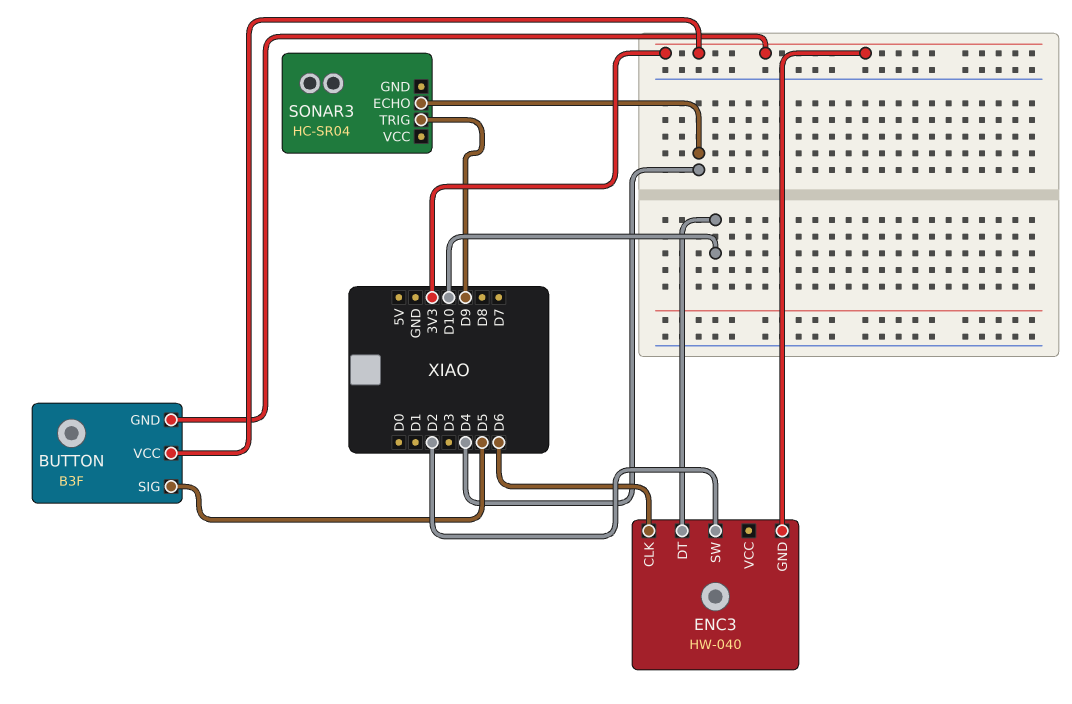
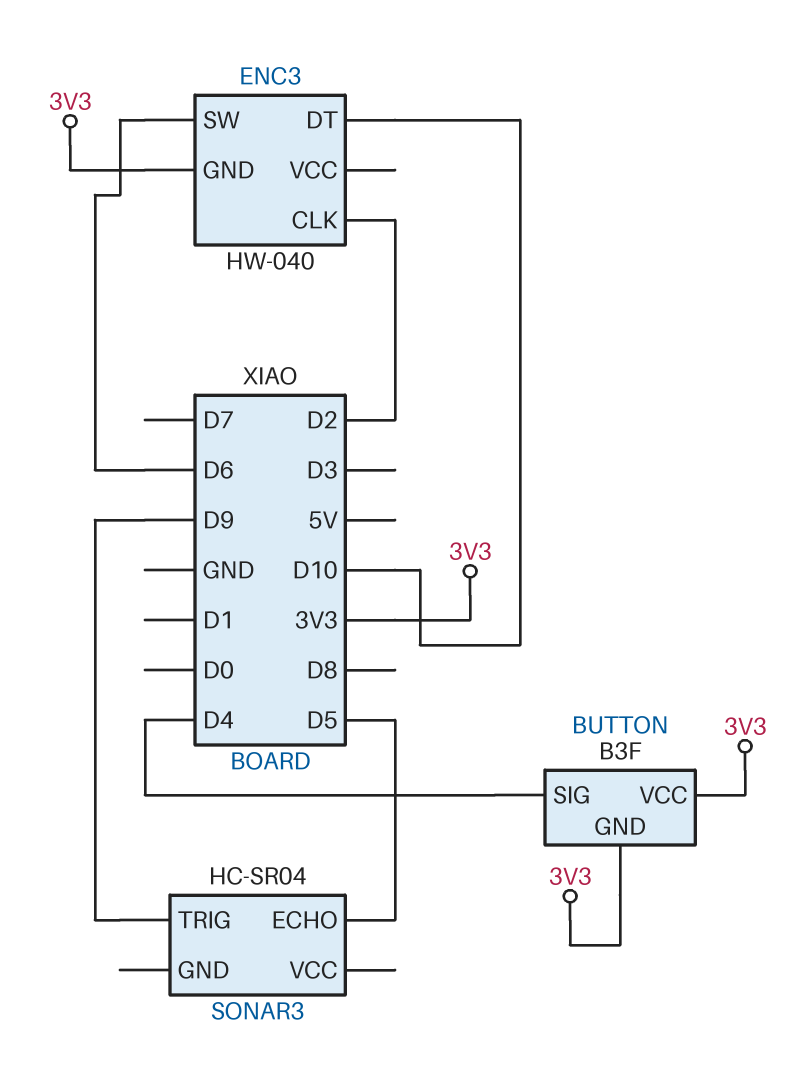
BUTTON pin SIG: D5 -> D4
ENC3 pin CLK: D6 -> D2
ENC3 pin SW: D2 -> D6
SONAR3 pin ECHO: D4 -> D5

